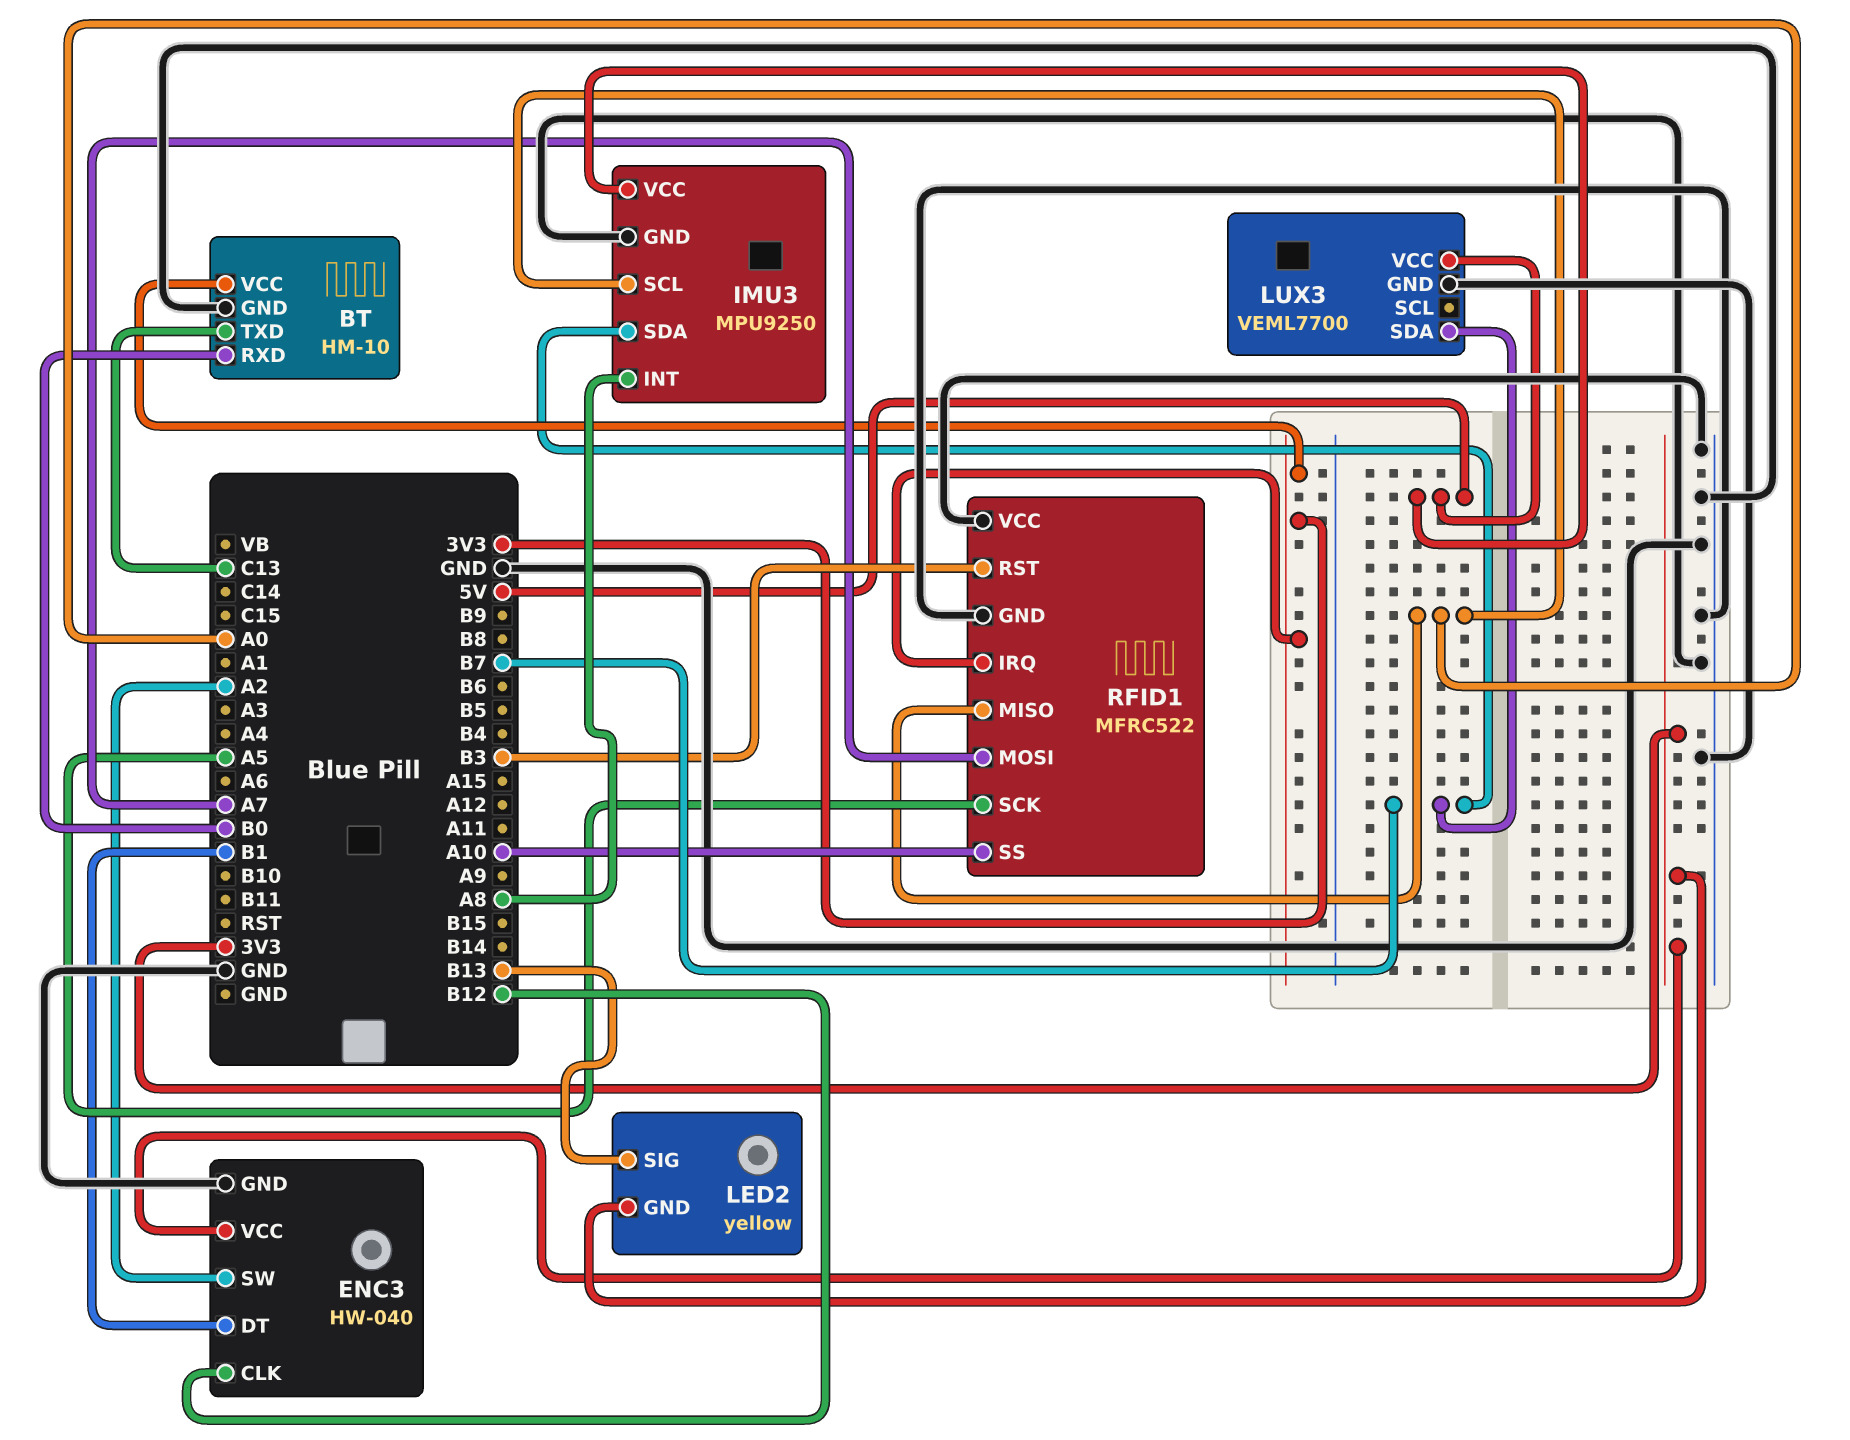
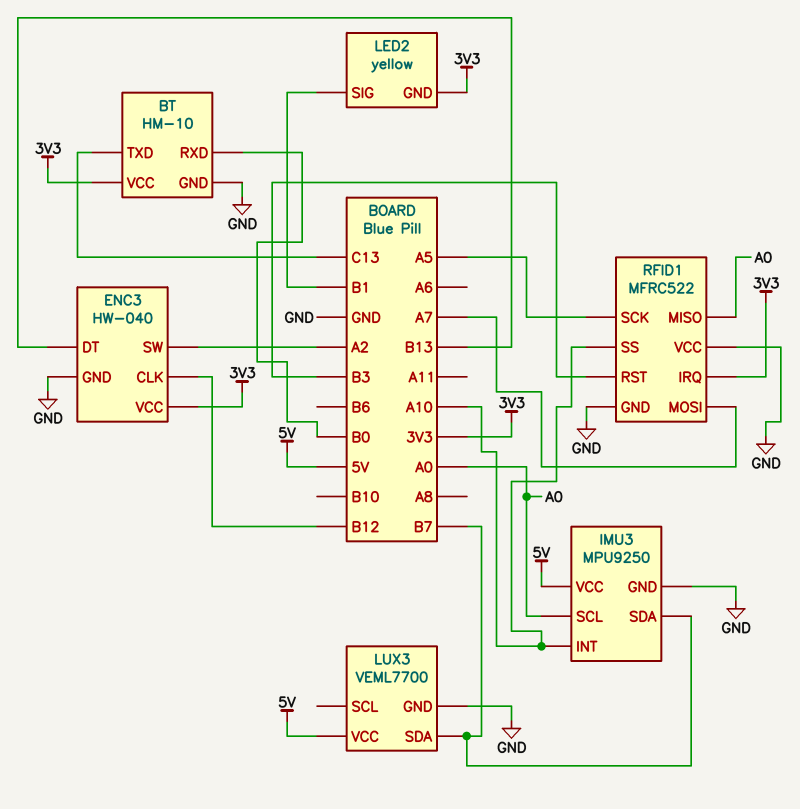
ENC3 pin DT: B1 -> B13
IMU3 pin INT: A8 -> A10
LED2 pin SIG: B13 -> B1

